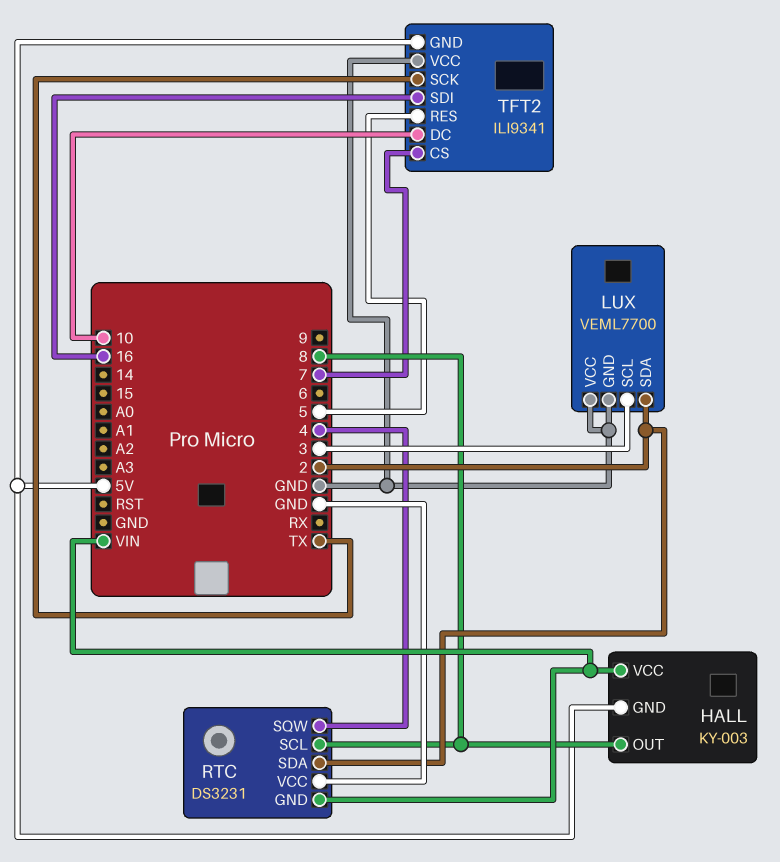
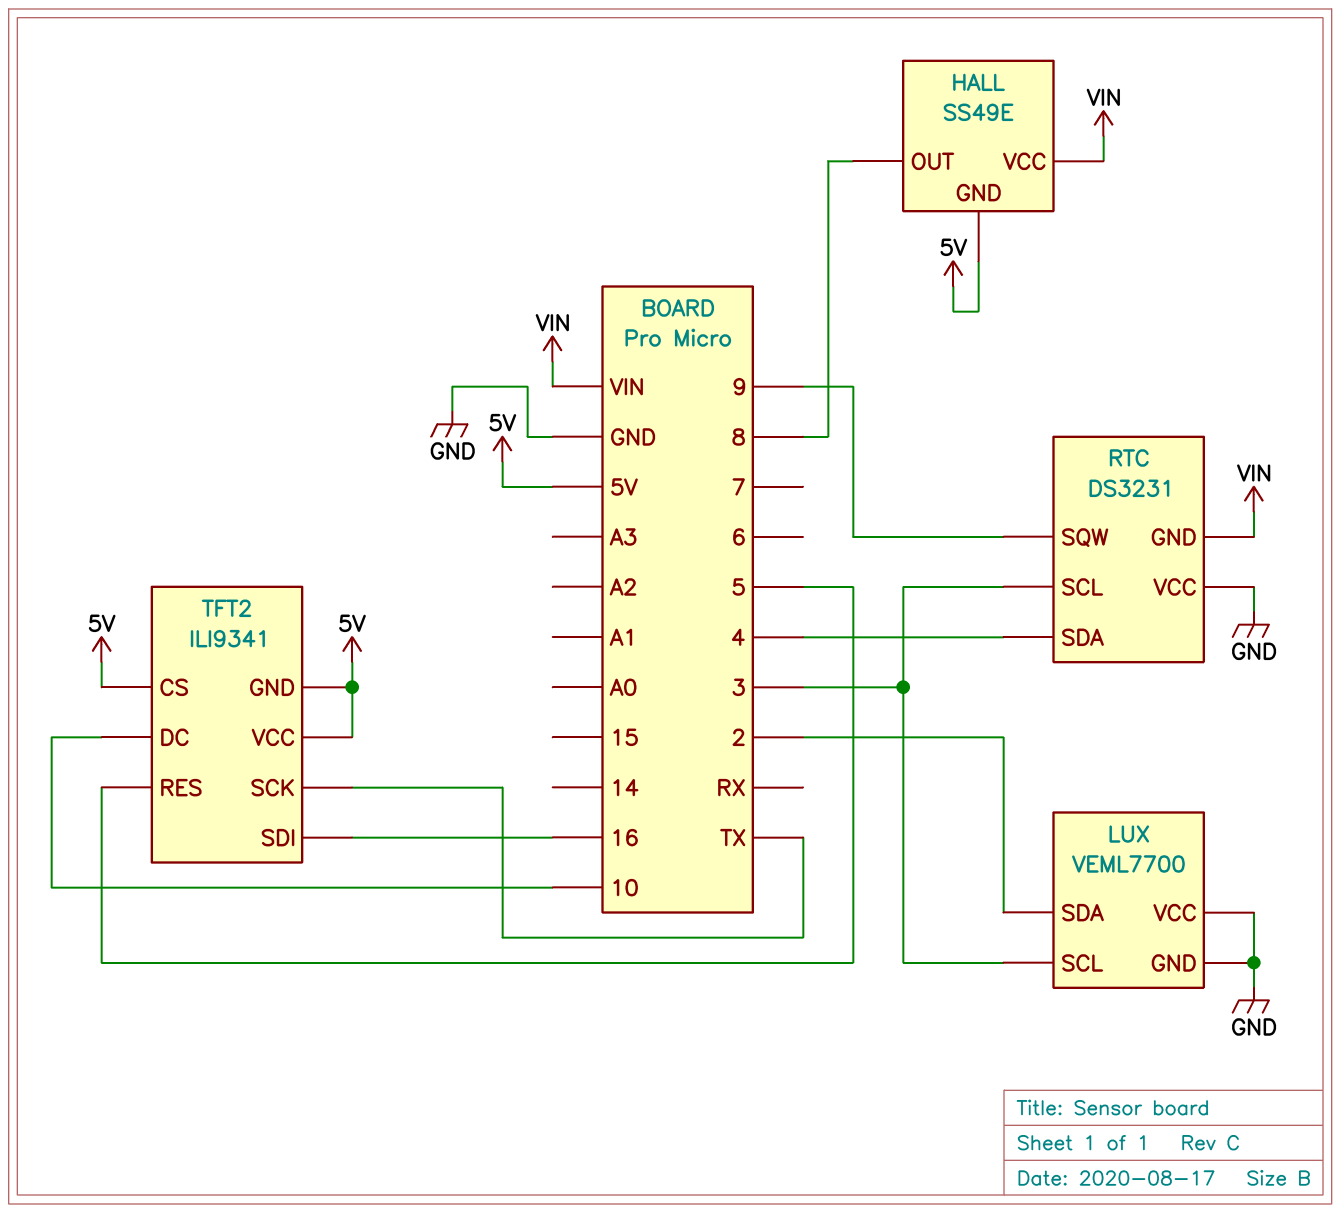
HALL: KY-003 -> SS49E
RTC pin SCL: 8 -> 3
RTC pin SDA: 2 -> 4
RTC pin SQW: 4 -> 9
TFT2 pin CS: 7 -> 5V
TFT2 pin VCC: GND -> 5V

